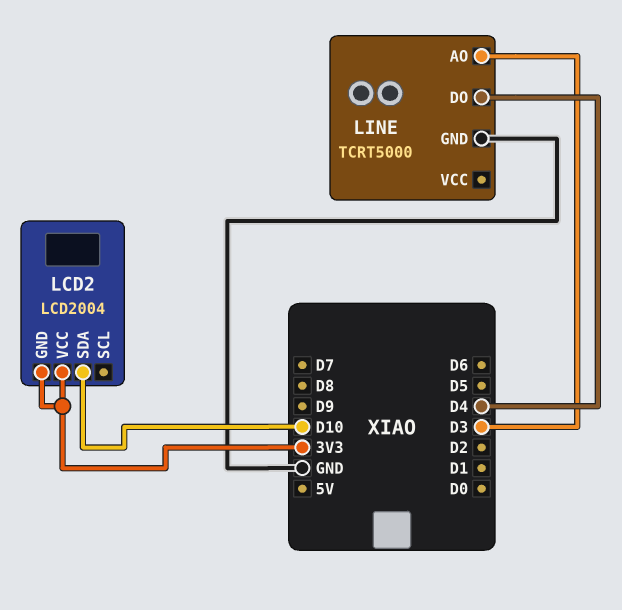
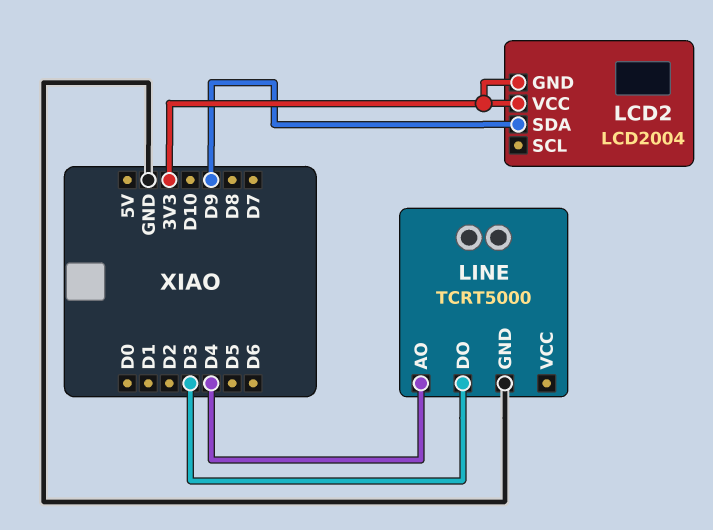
LCD2 pin SDA: D10 -> D9
LINE pin AO: D3 -> D4
LINE pin DO: D4 -> D3

